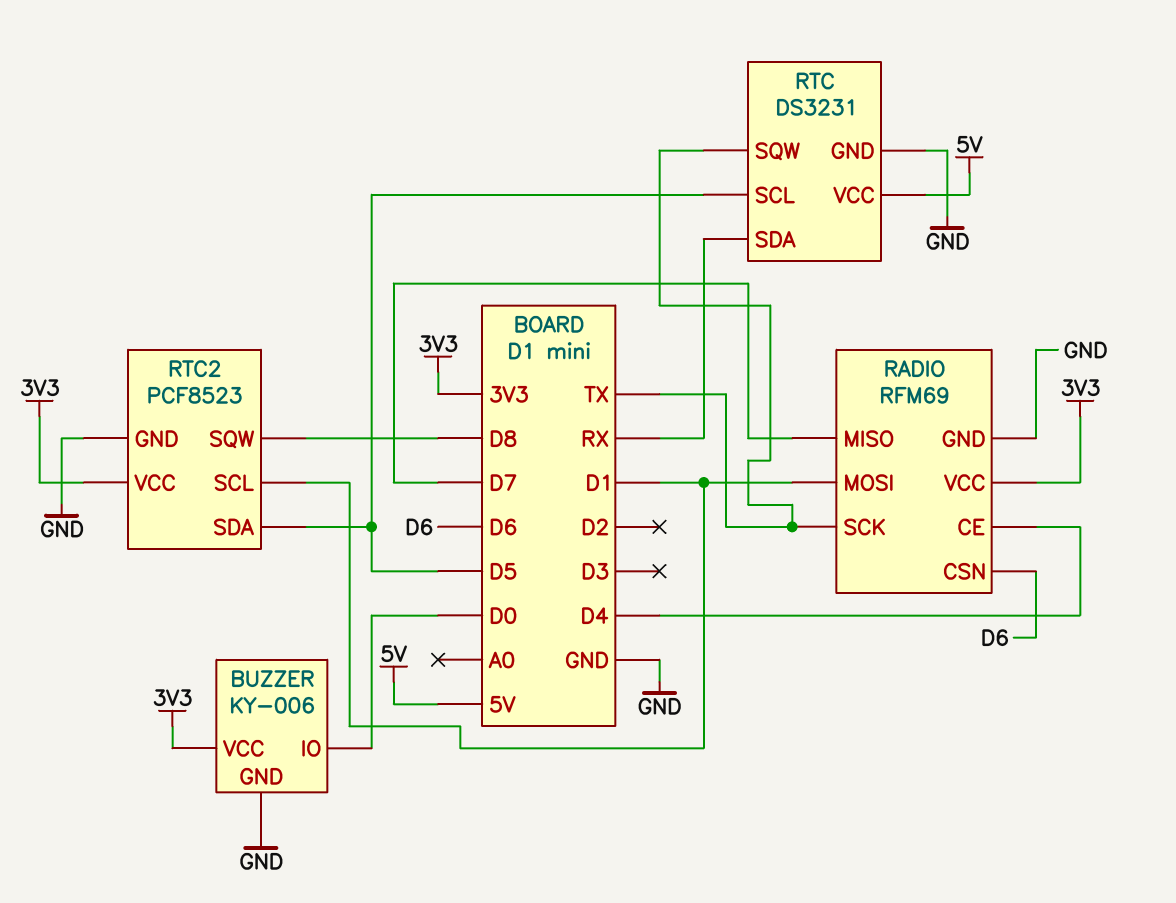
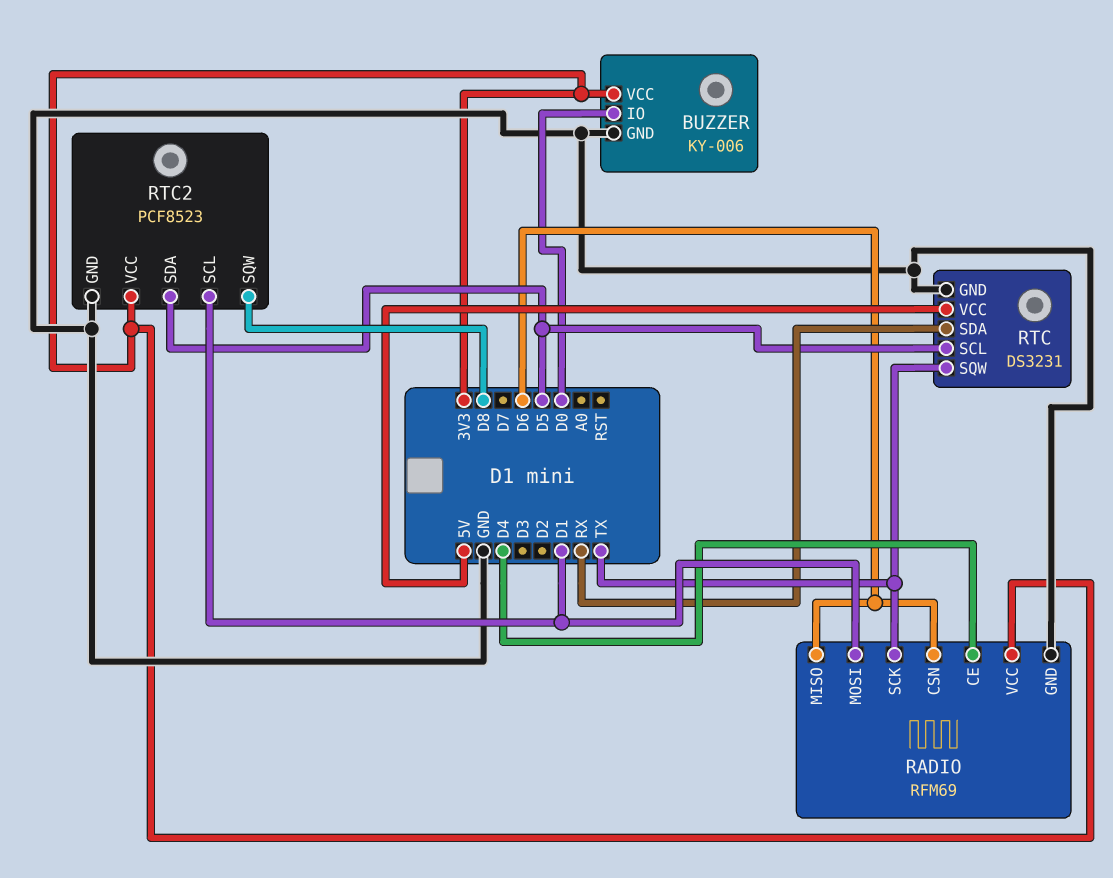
RADIO pin MISO: D7 -> D6

